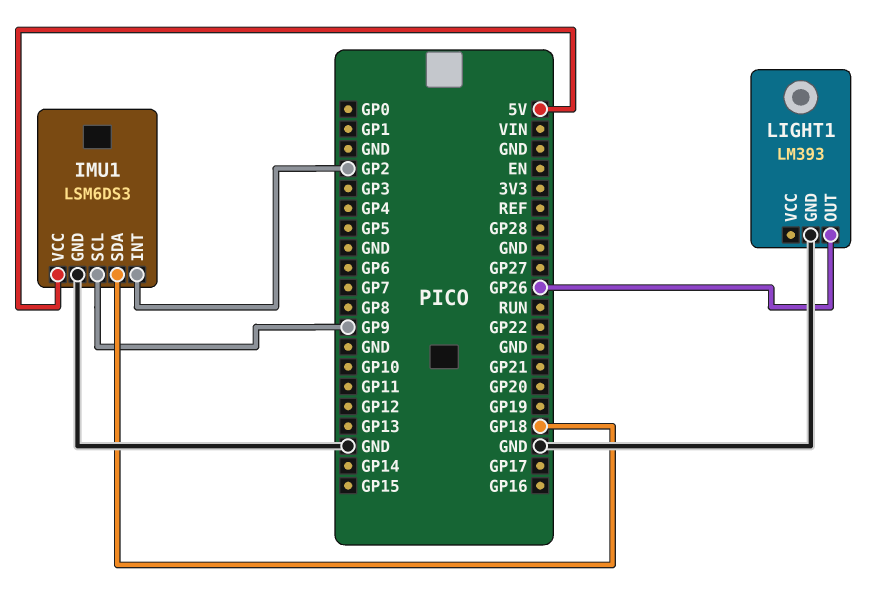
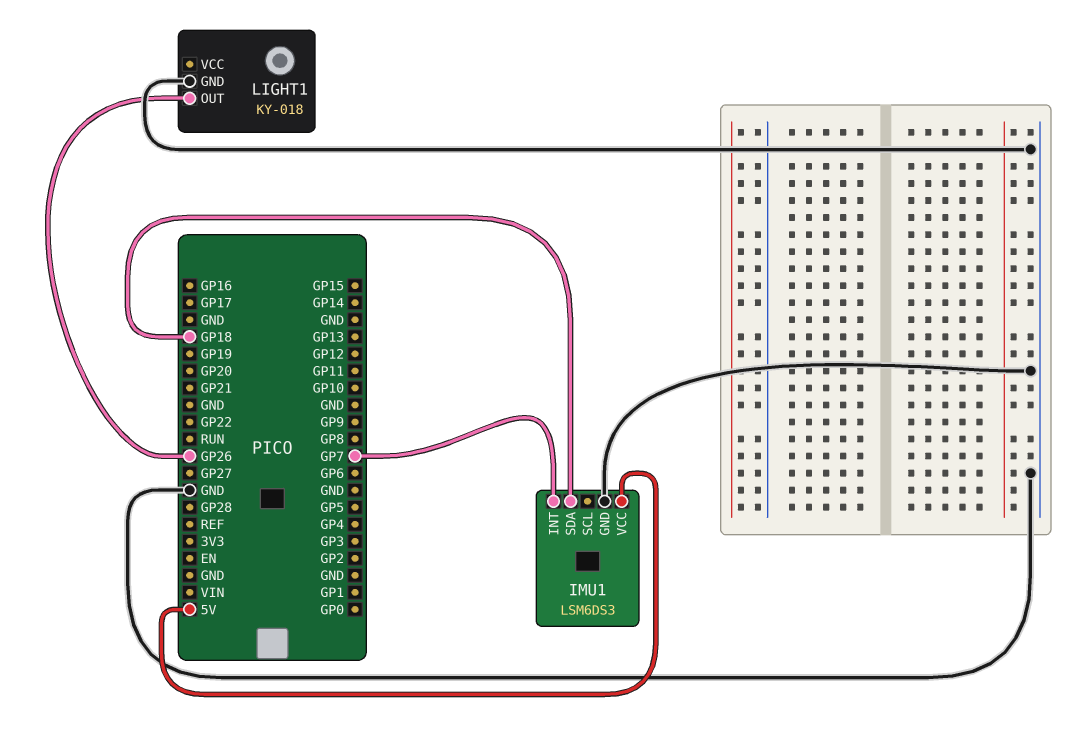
IMU1 pin INT: GP2 -> GP7
IMU1 pin SCL: GP9 -> none
LIGHT1: LM393 -> KY-018

